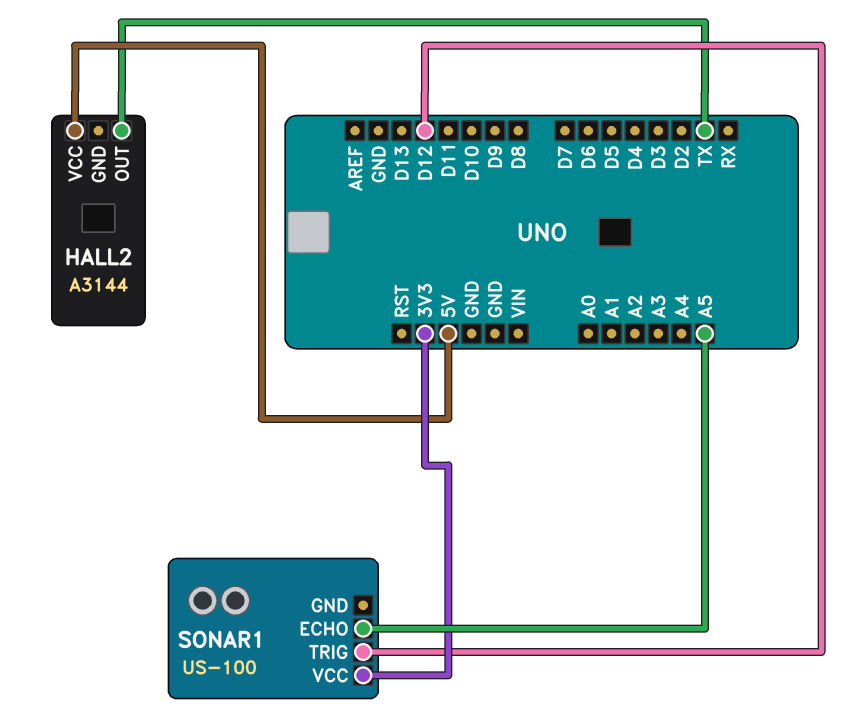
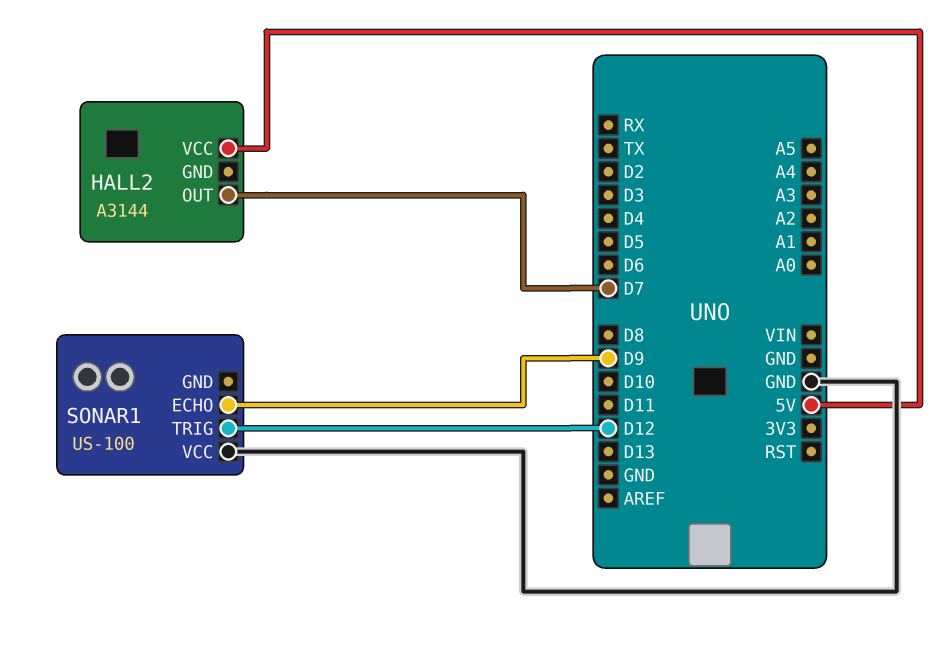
HALL2 pin OUT: TX -> D7
SONAR1 pin ECHO: A5 -> D9
SONAR1 pin VCC: 3V3 -> GND

